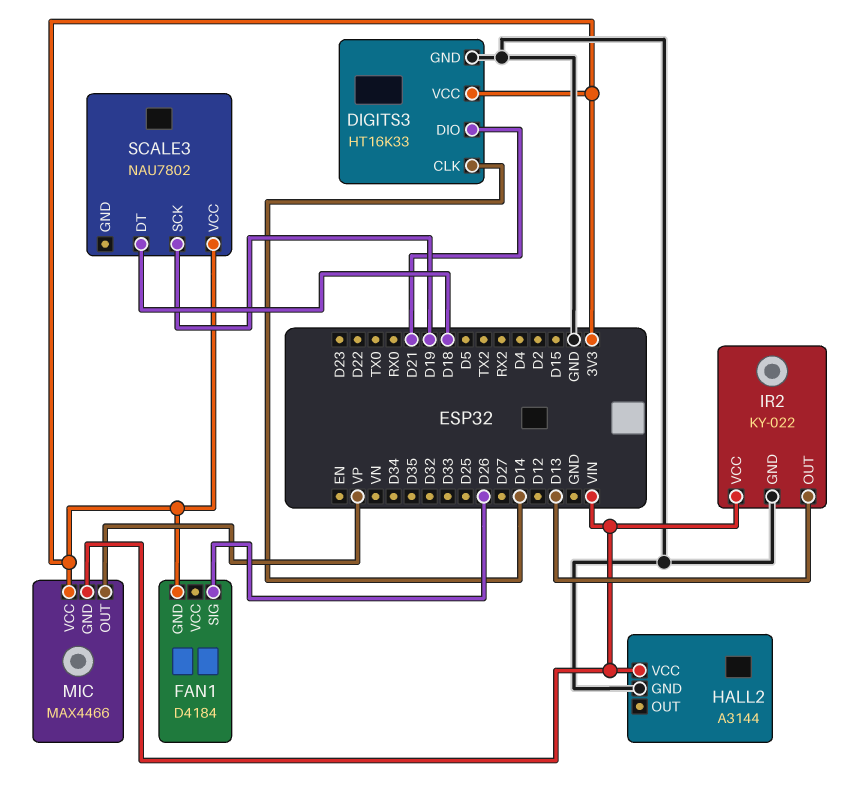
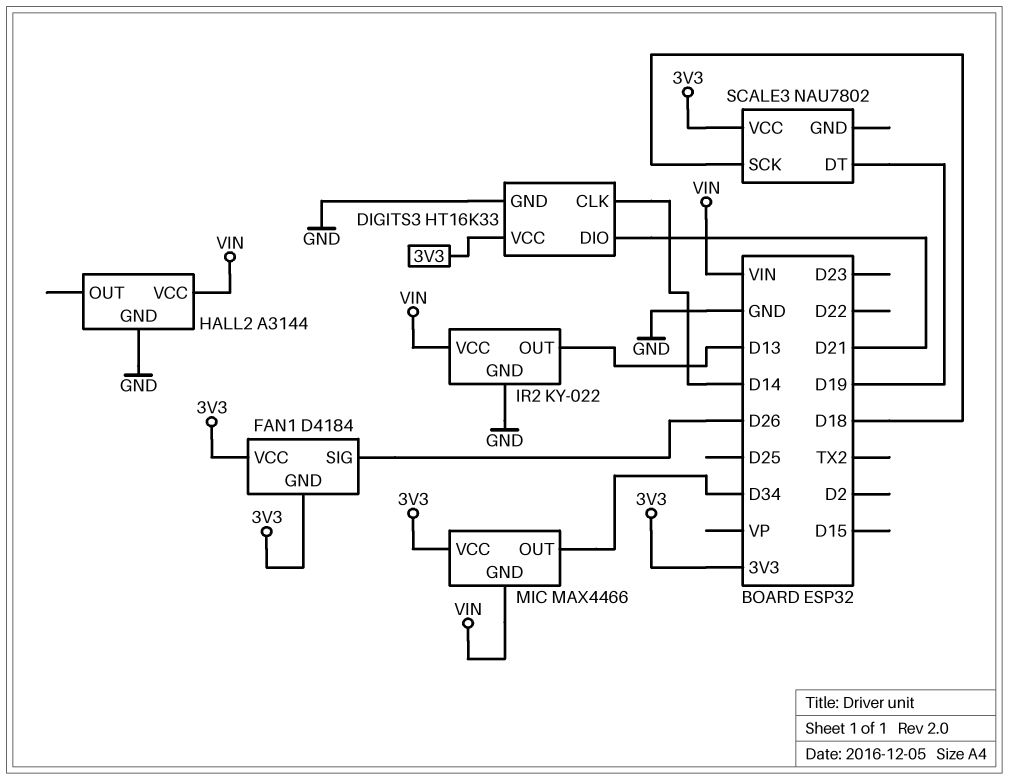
FAN1 pin VCC: none -> 3V3
MIC pin OUT: VP -> D34
SCALE3 pin DT: D18 -> D19
SCALE3 pin SCK: D19 -> D18

